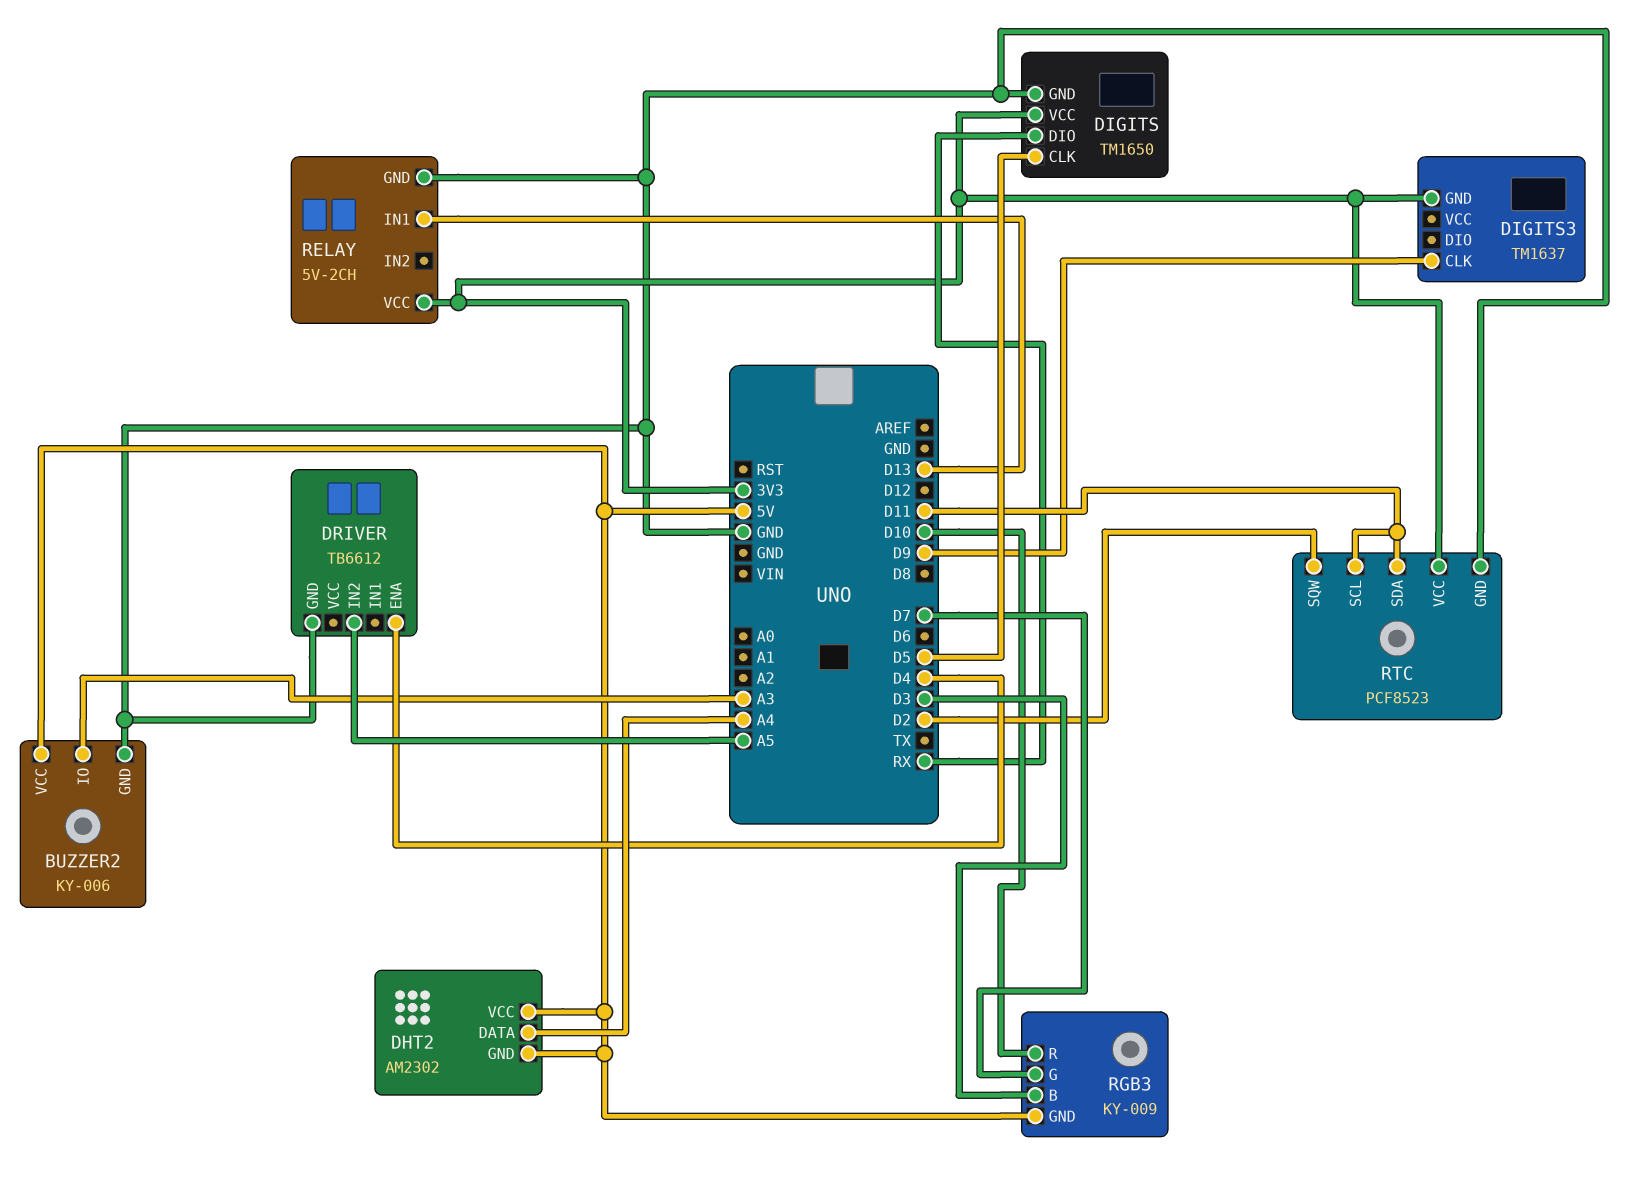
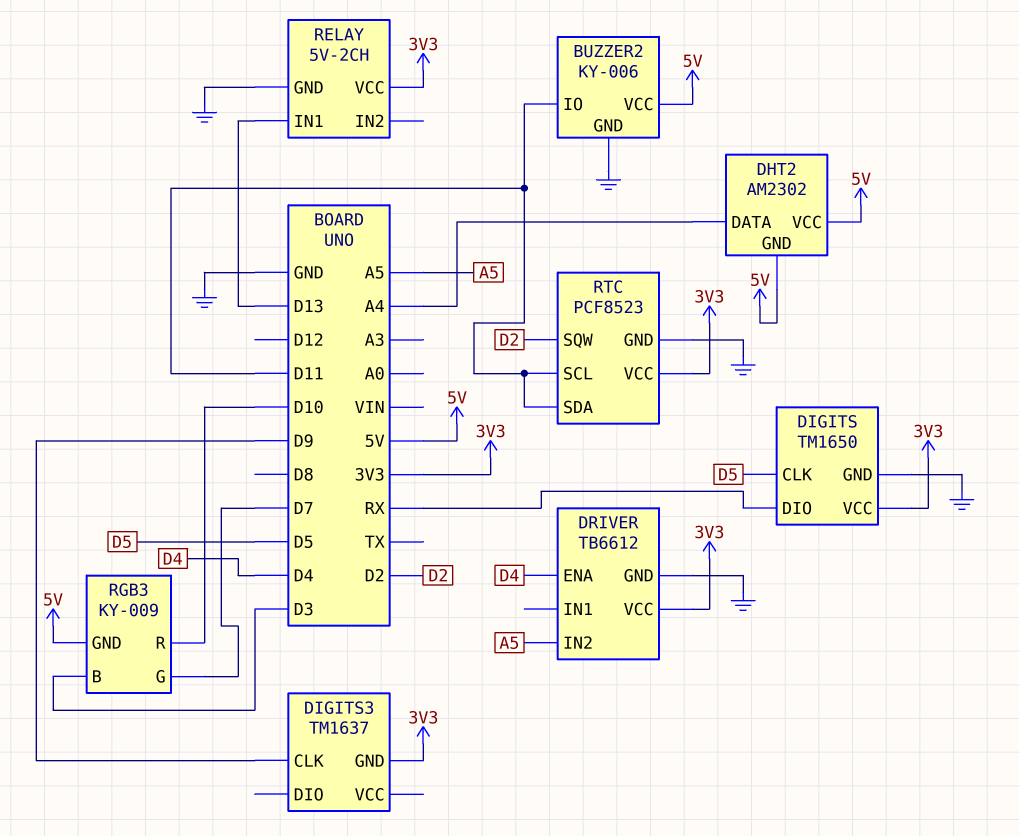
BUZZER2 pin IO: A3 -> D11
DRIVER pin VCC: none -> 3V3

